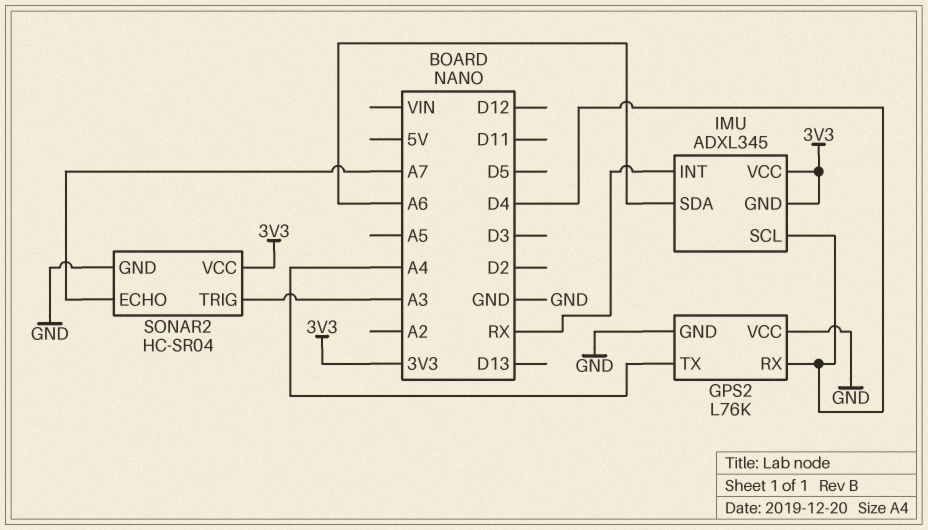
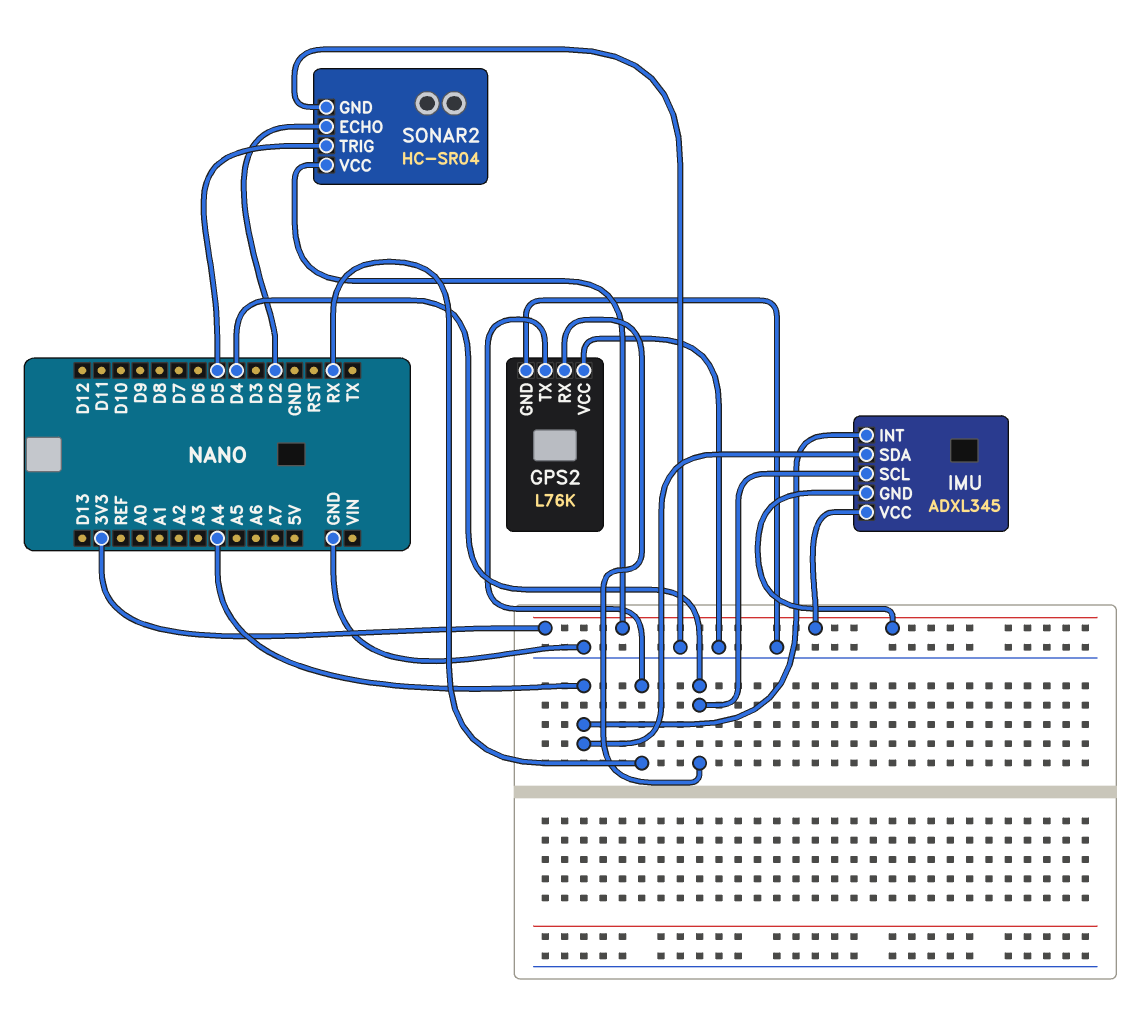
GPS2 pin TX: A4 -> RX
IMU pin INT: RX -> A4
IMU pin SDA: A6 -> A4
SONAR2 pin ECHO: A7 -> D2
SONAR2 pin TRIG: A3 -> D5

